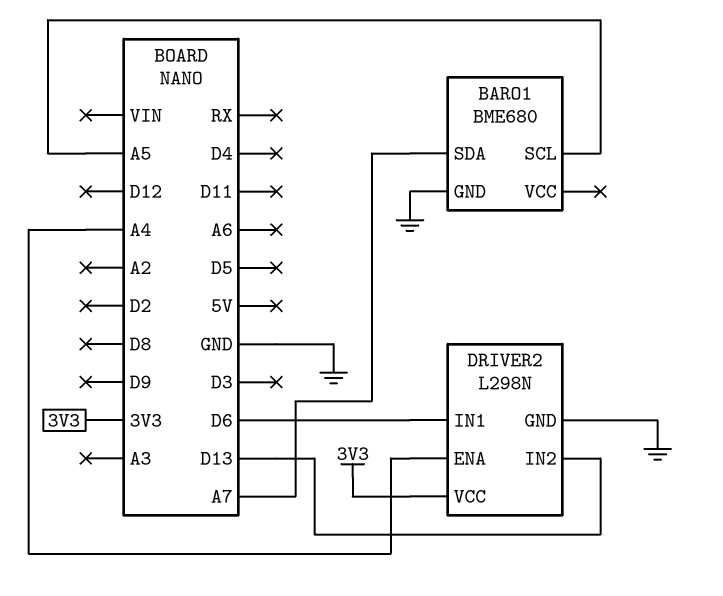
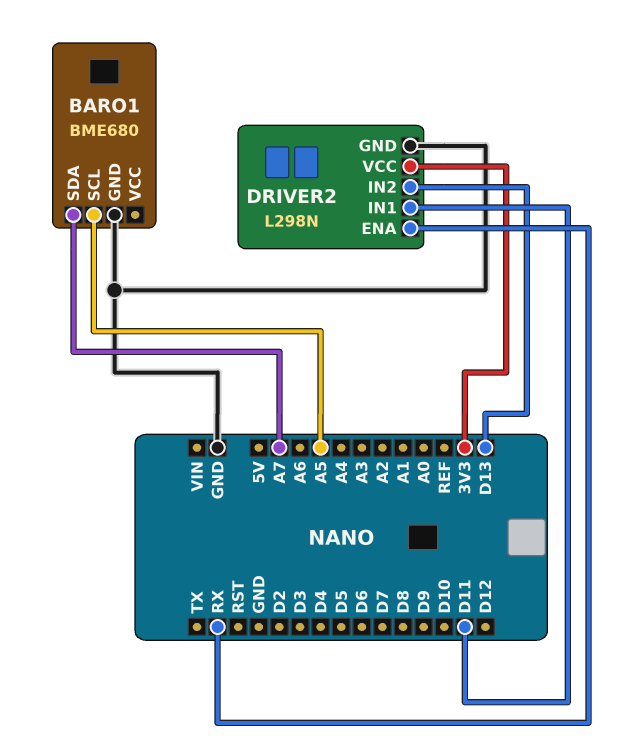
DRIVER2 pin ENA: A4 -> RX
DRIVER2 pin IN1: D6 -> D11

